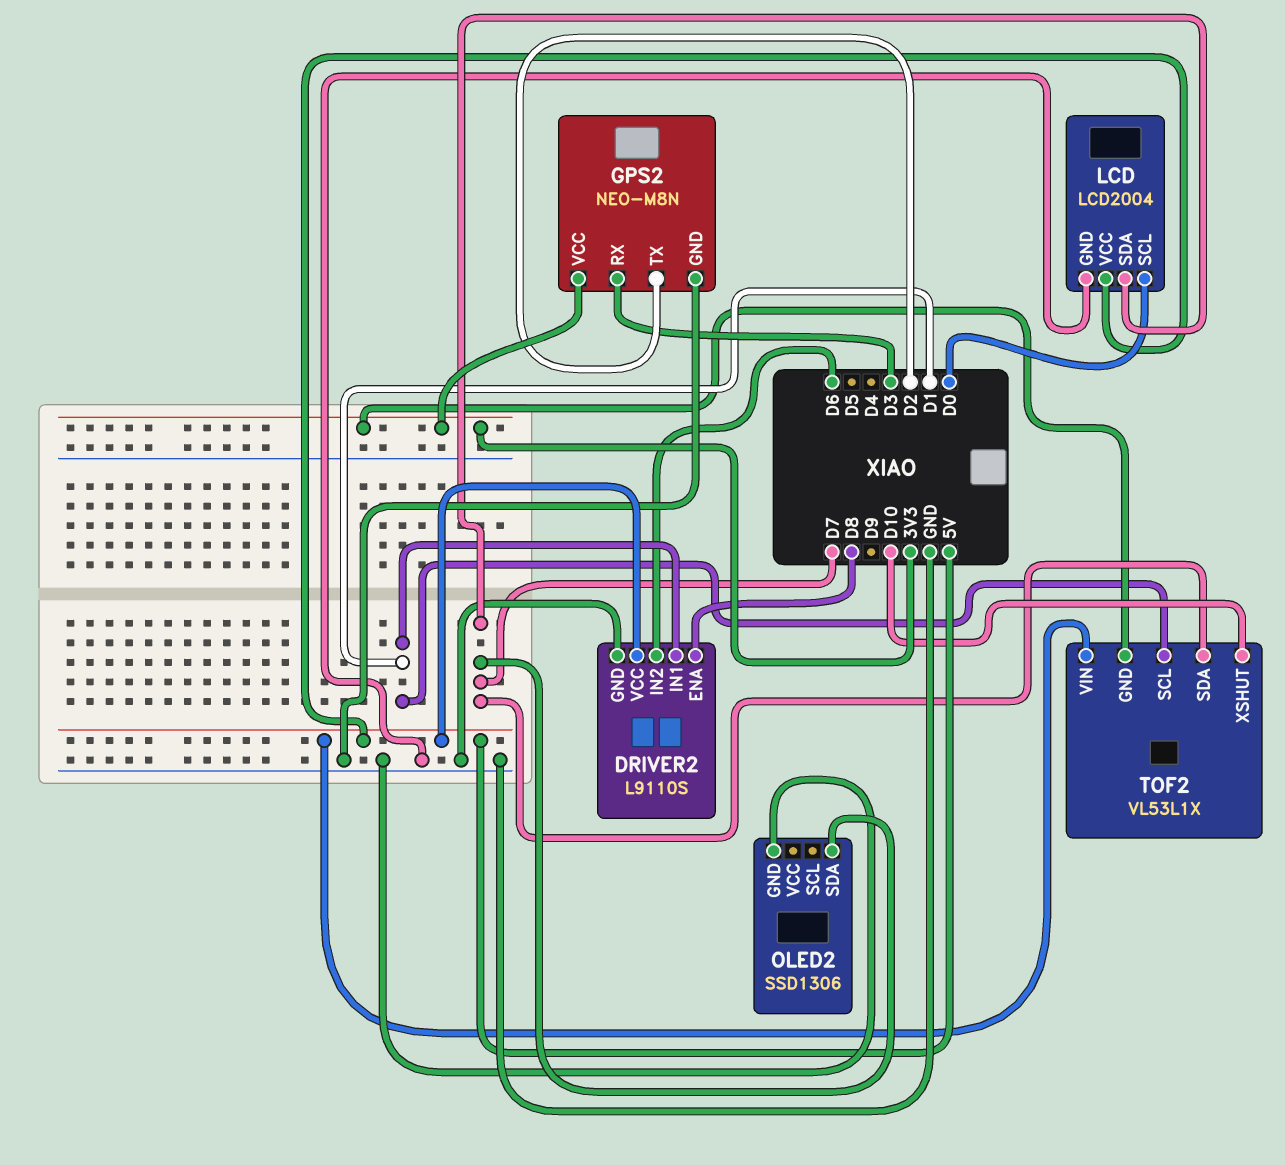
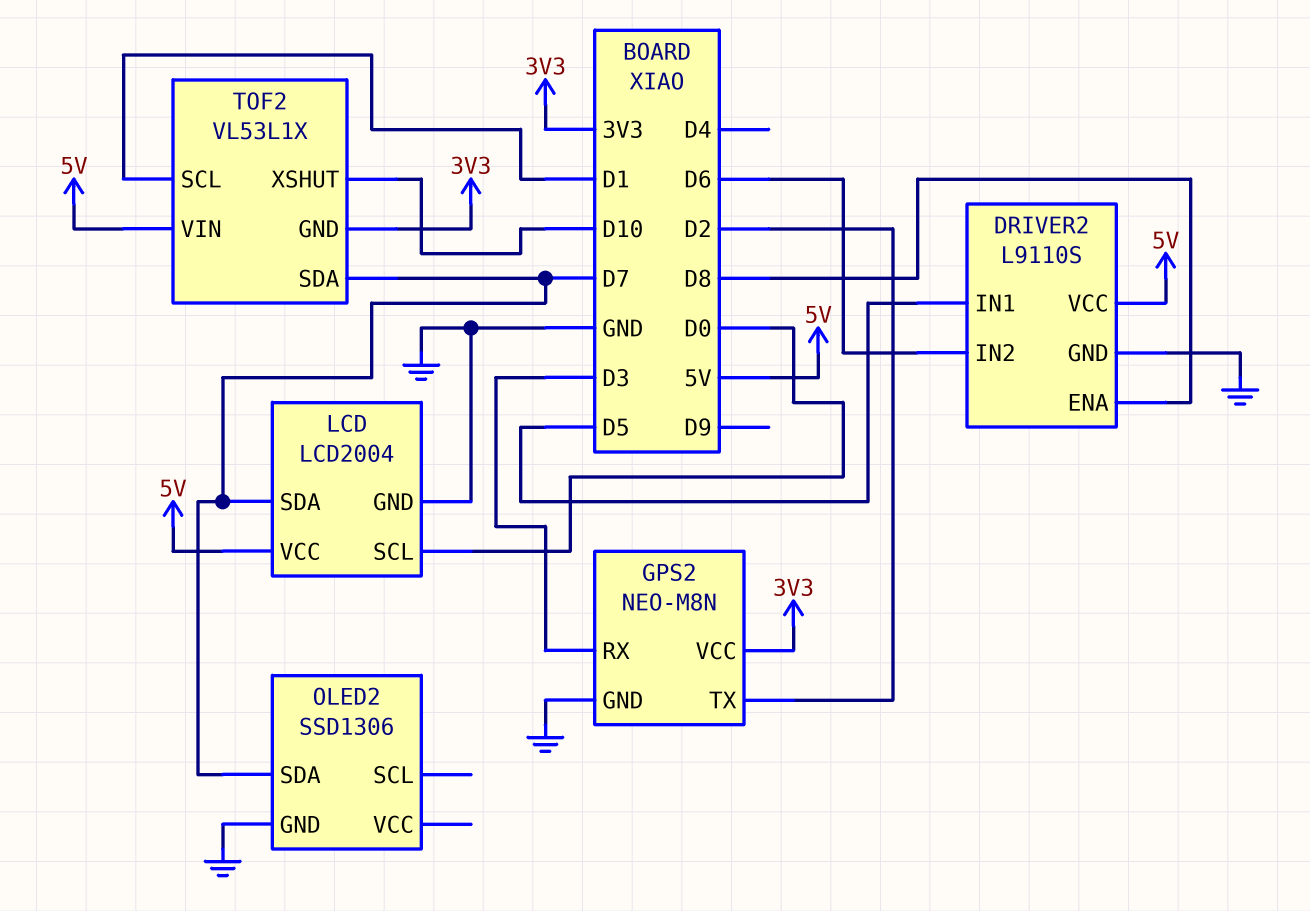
DRIVER2 pin IN1: D1 -> D5

